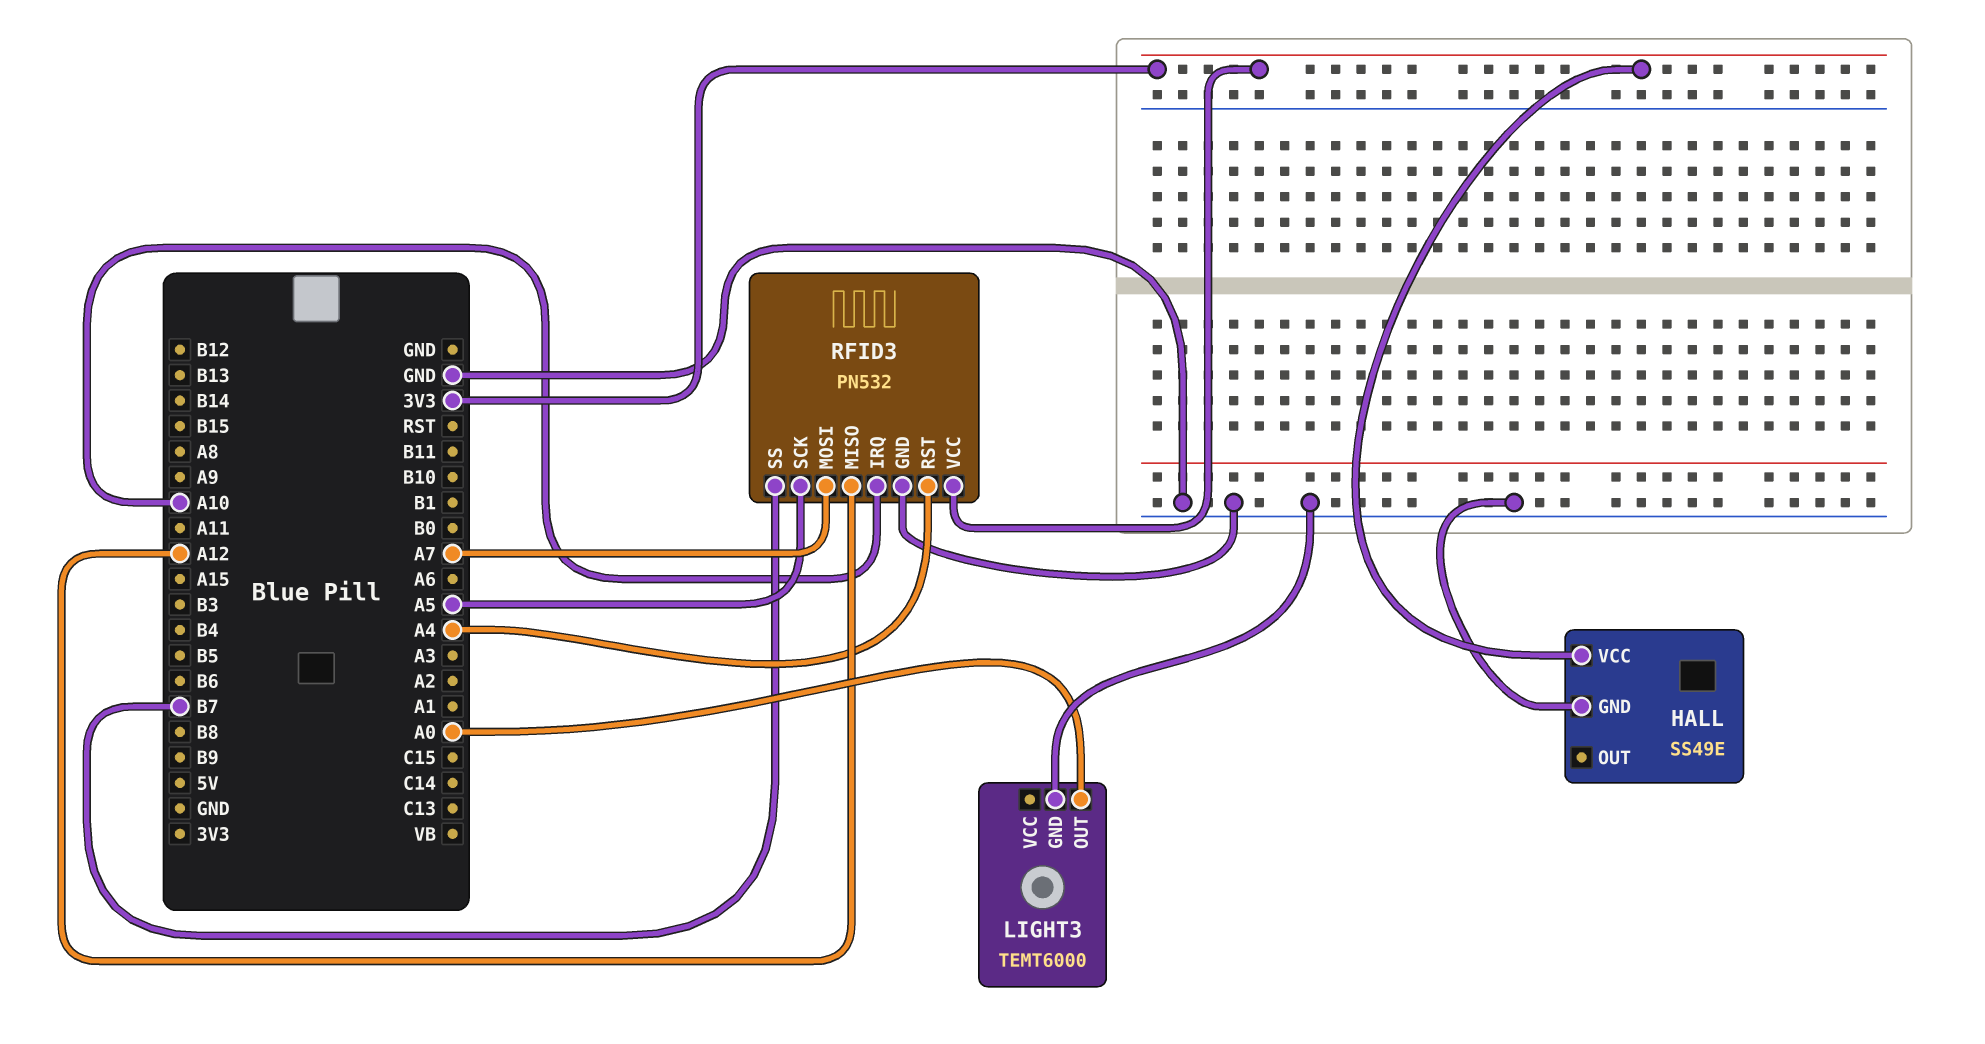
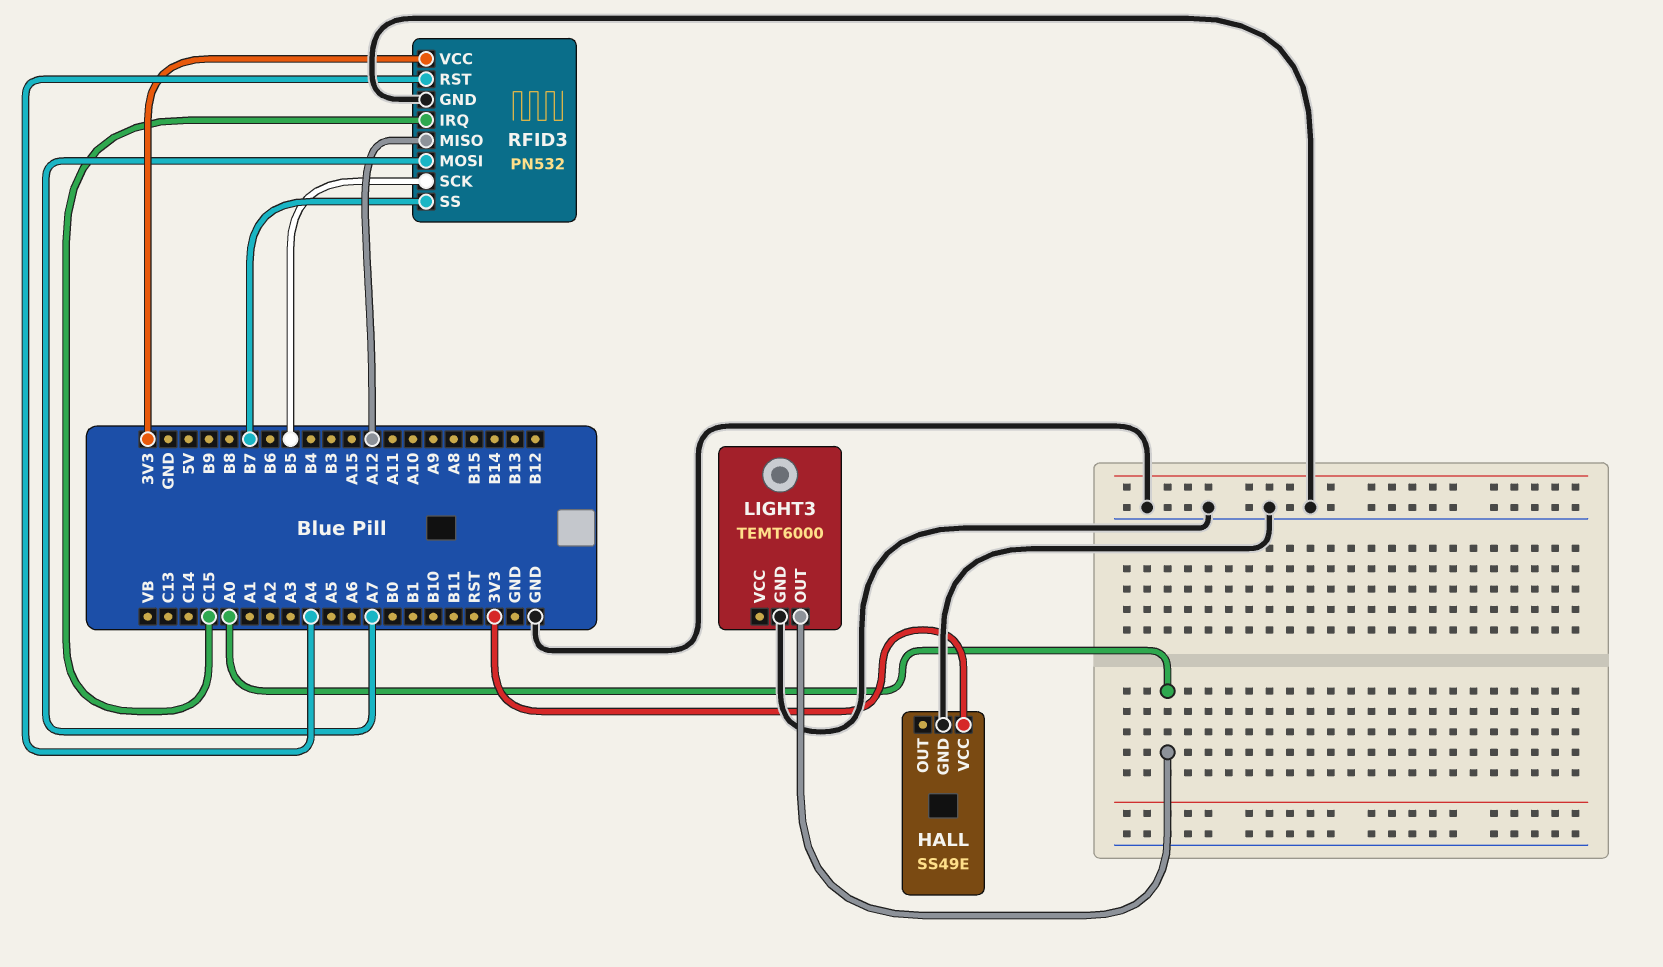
RFID3 pin IRQ: A10 -> C15
RFID3 pin SCK: A5 -> B5

